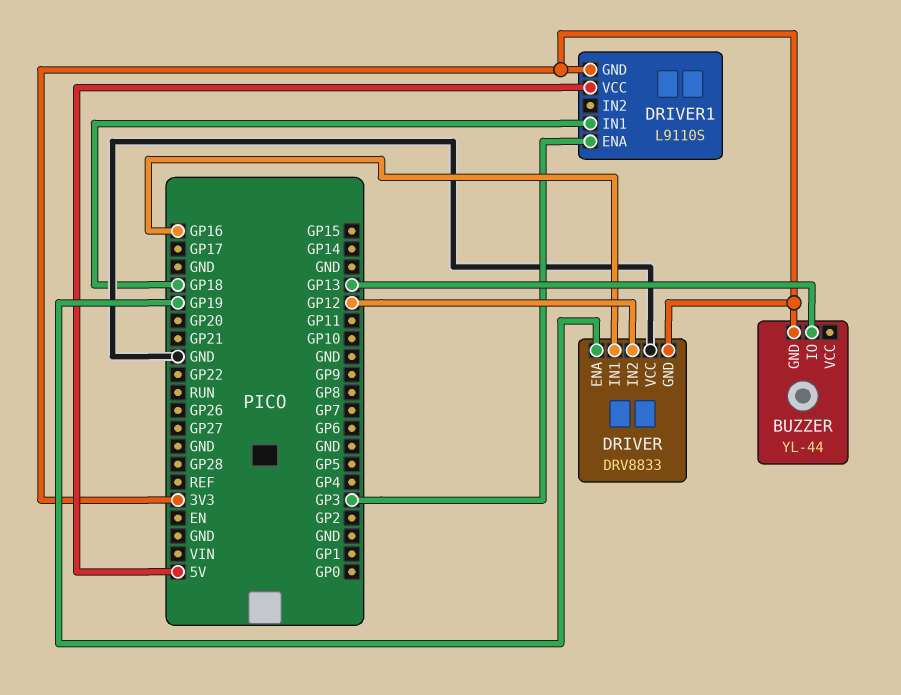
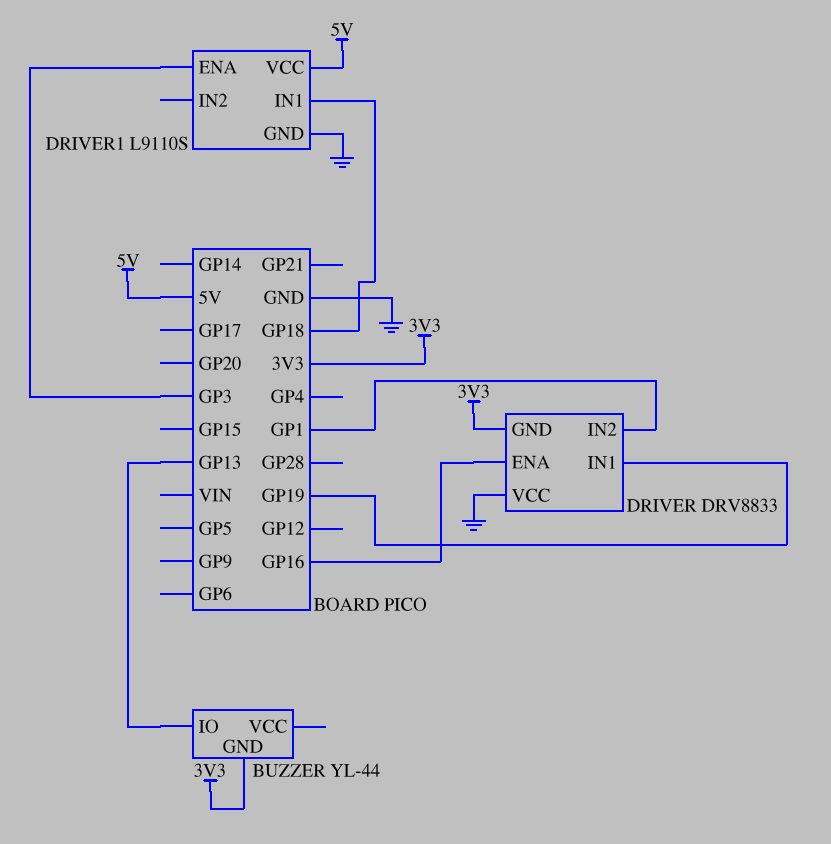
DRIVER pin ENA: GP19 -> GP16
DRIVER pin IN1: GP16 -> GP19
DRIVER pin IN2: GP12 -> GP1
DRIVER1 pin GND: 3V3 -> GND

